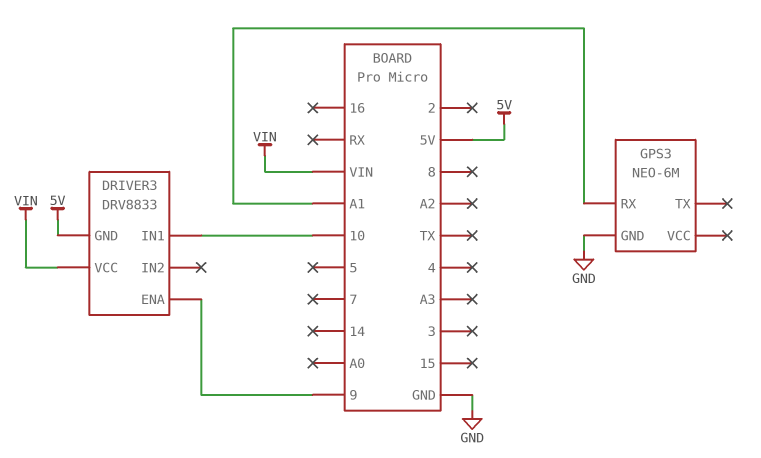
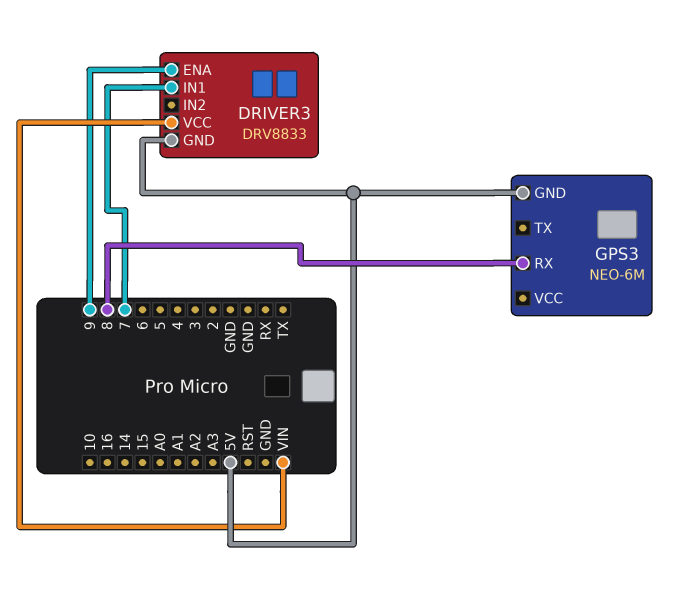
DRIVER3 pin IN1: 10 -> 7
GPS3 pin GND: GND -> 5V
GPS3 pin RX: A1 -> 8

